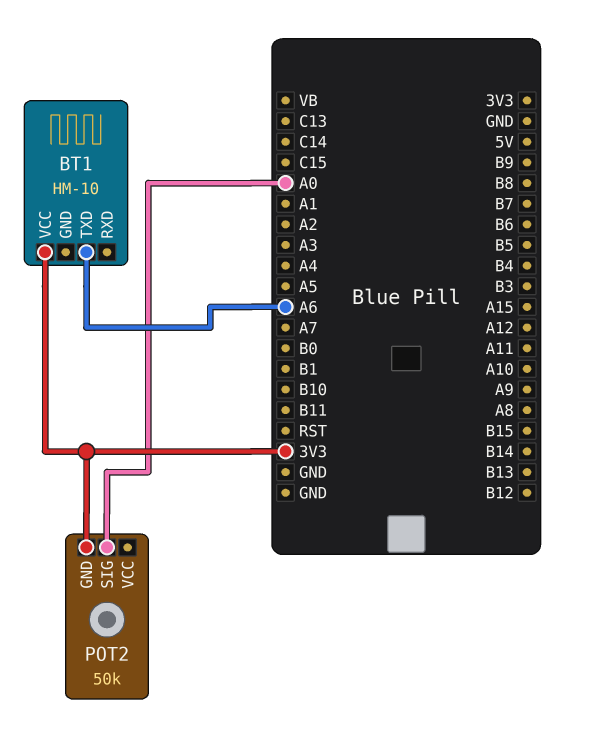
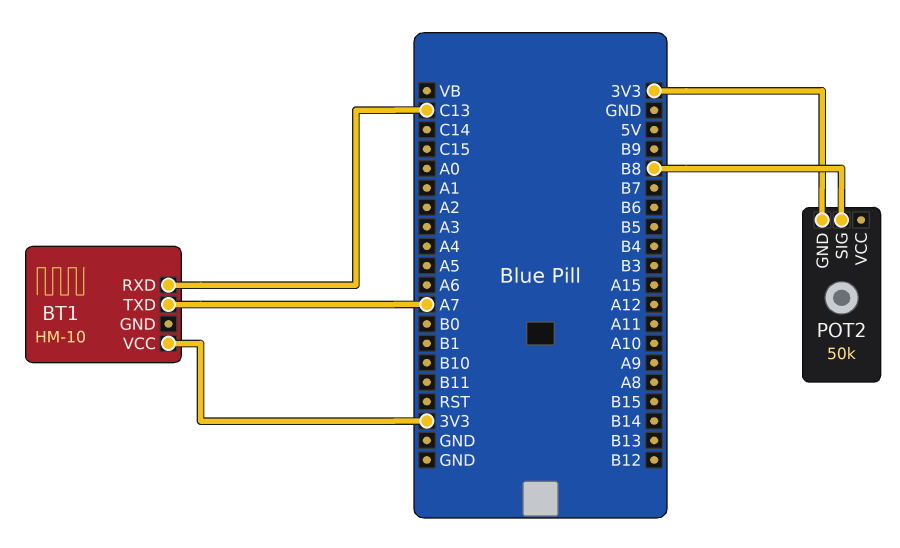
BT1 pin RXD: none -> C13
BT1 pin TXD: A6 -> A7
POT2 pin SIG: A0 -> B8

